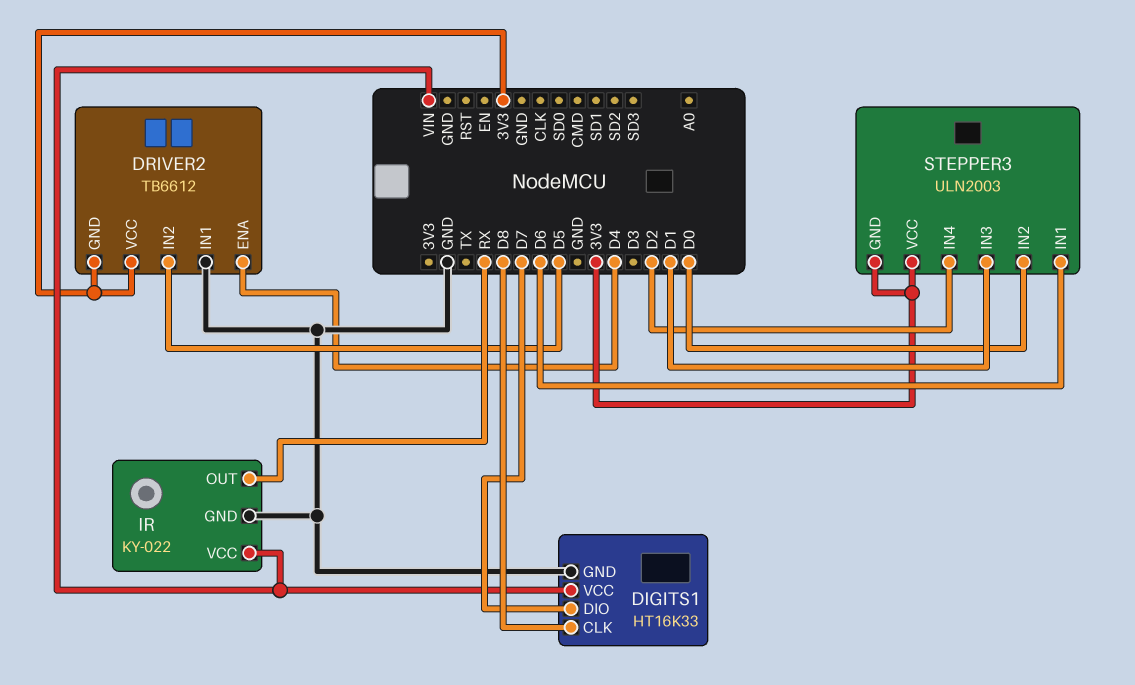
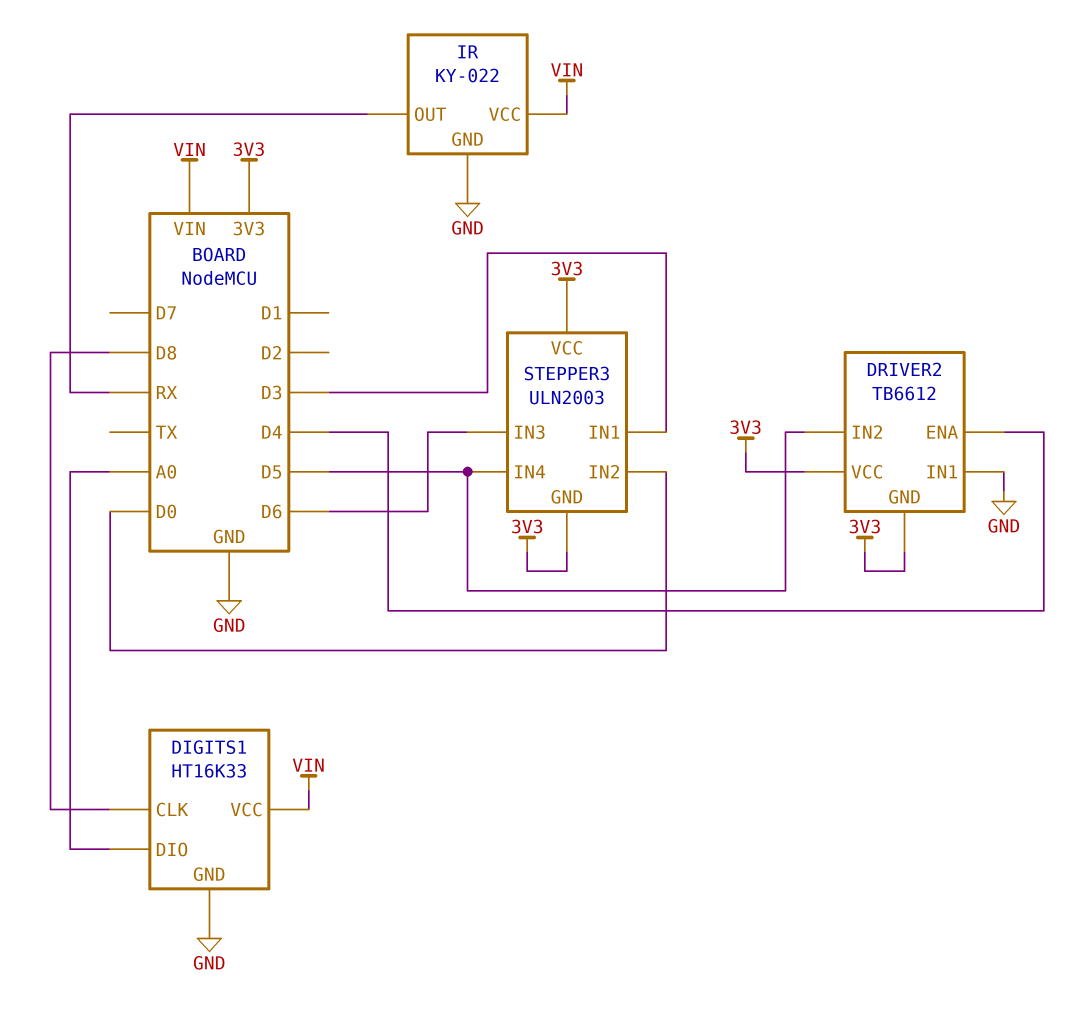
DIGITS1 pin DIO: D7 -> A0
STEPPER3 pin IN1: D6 -> D3
STEPPER3 pin IN3: D1 -> D6
STEPPER3 pin IN4: D2 -> D5

